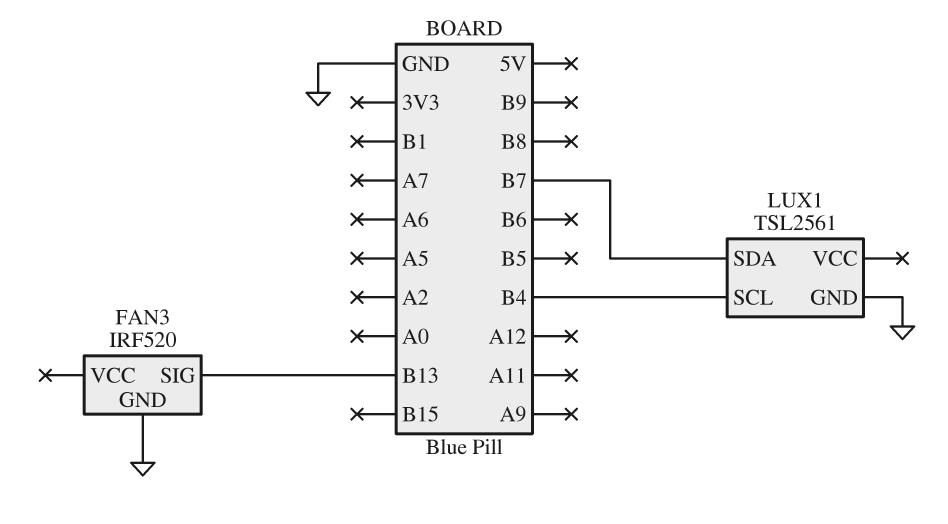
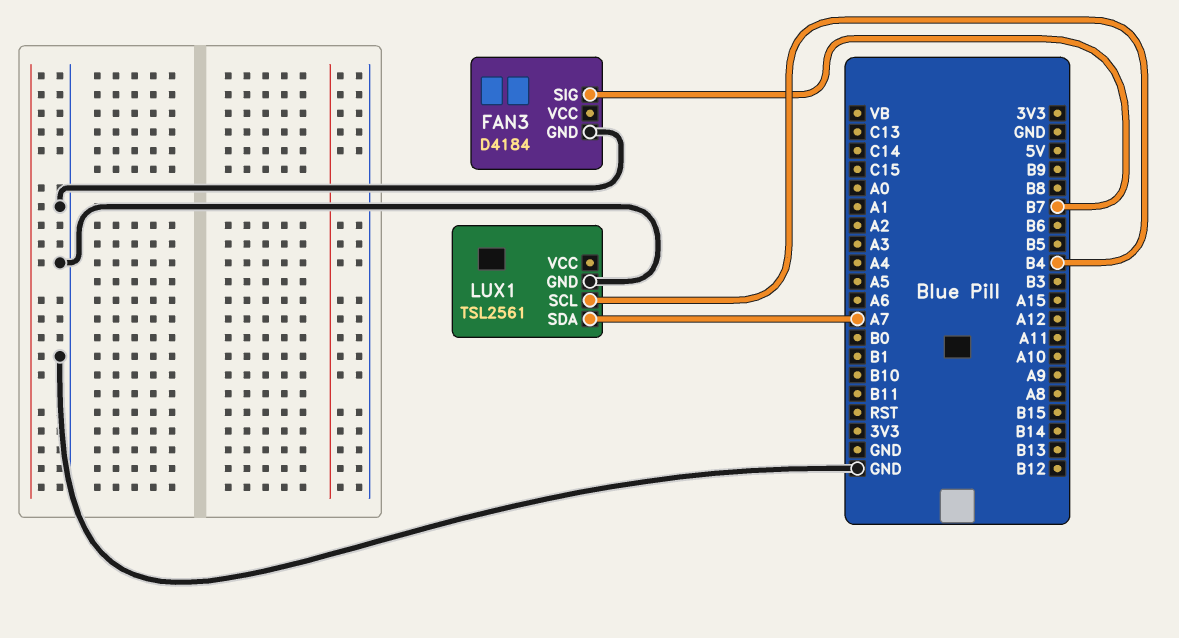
FAN3: IRF520 -> D4184
FAN3 pin SIG: B13 -> B7
LUX1 pin SDA: B7 -> A7

